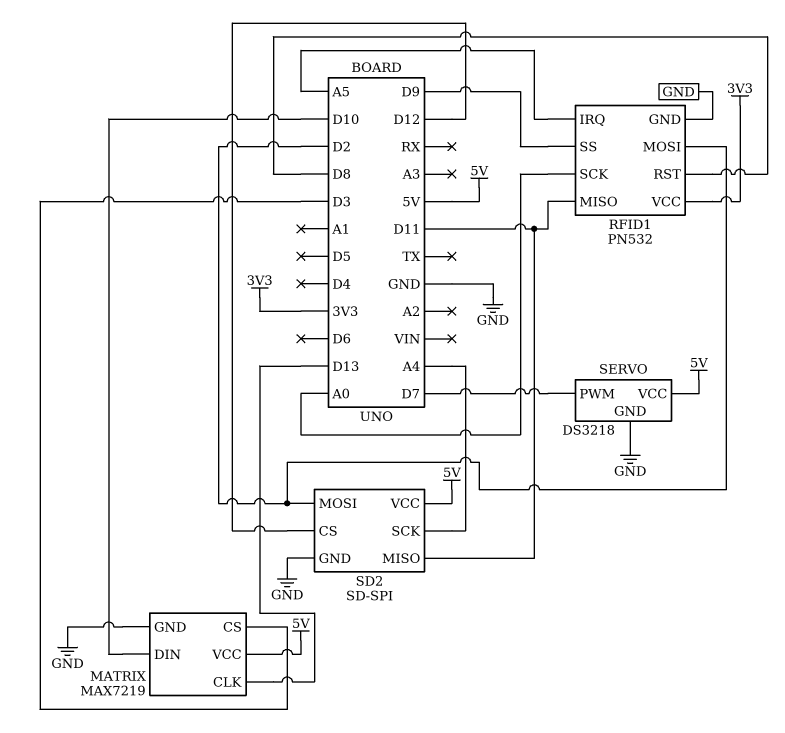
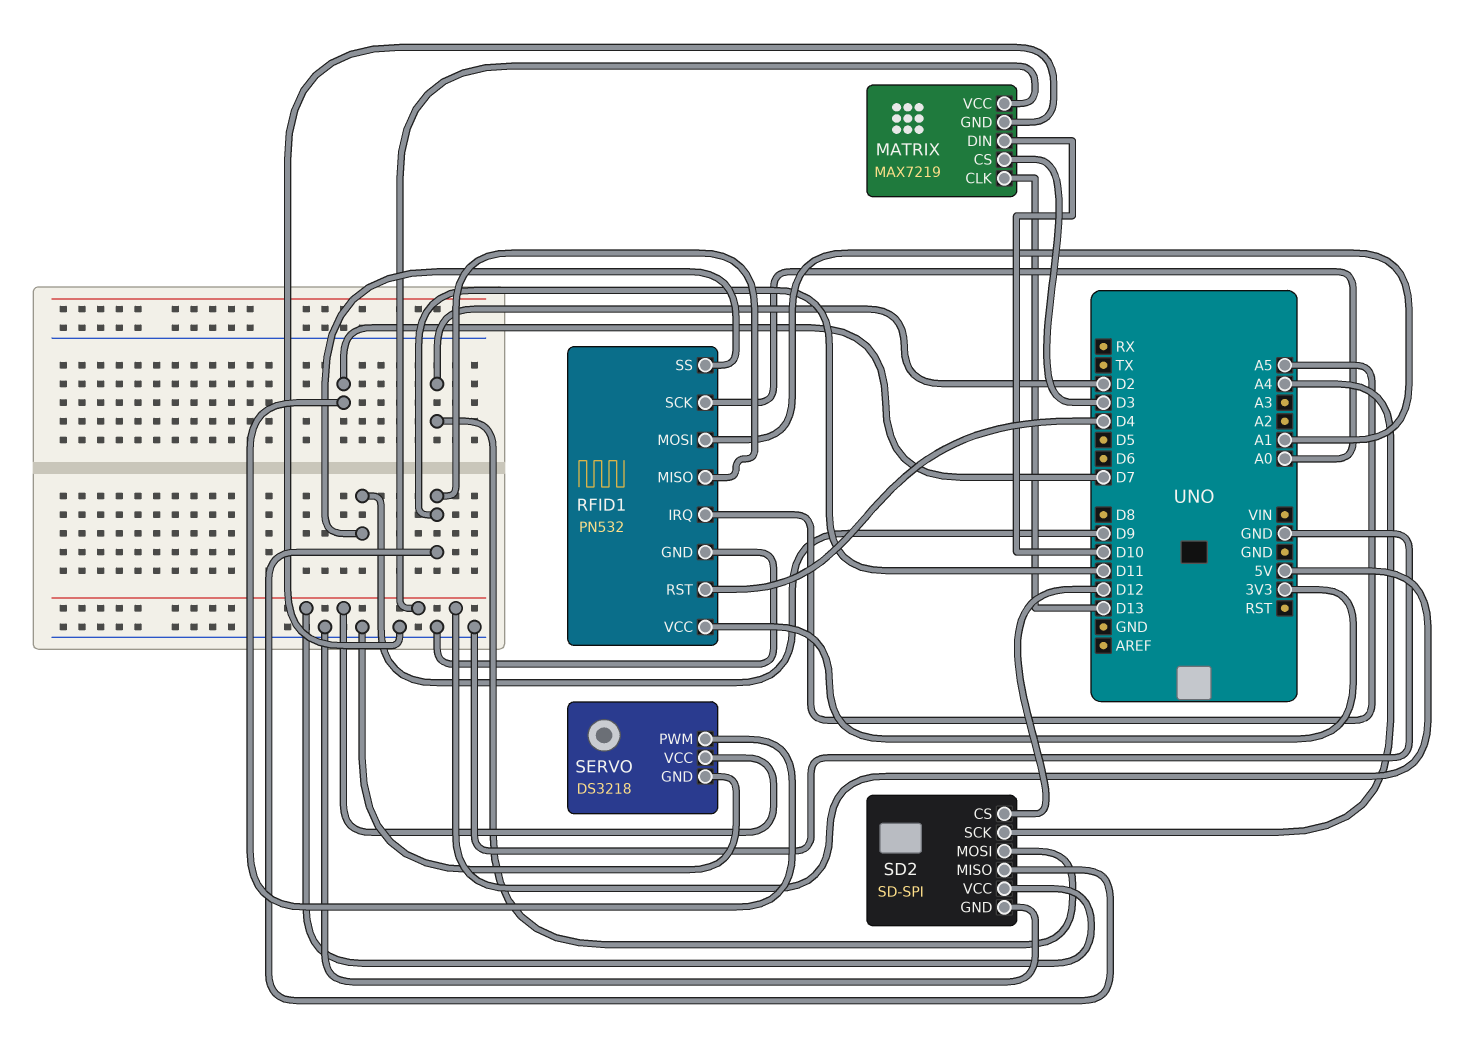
RFID1 pin MOSI: D2 -> A1
RFID1 pin RST: D8 -> D4

